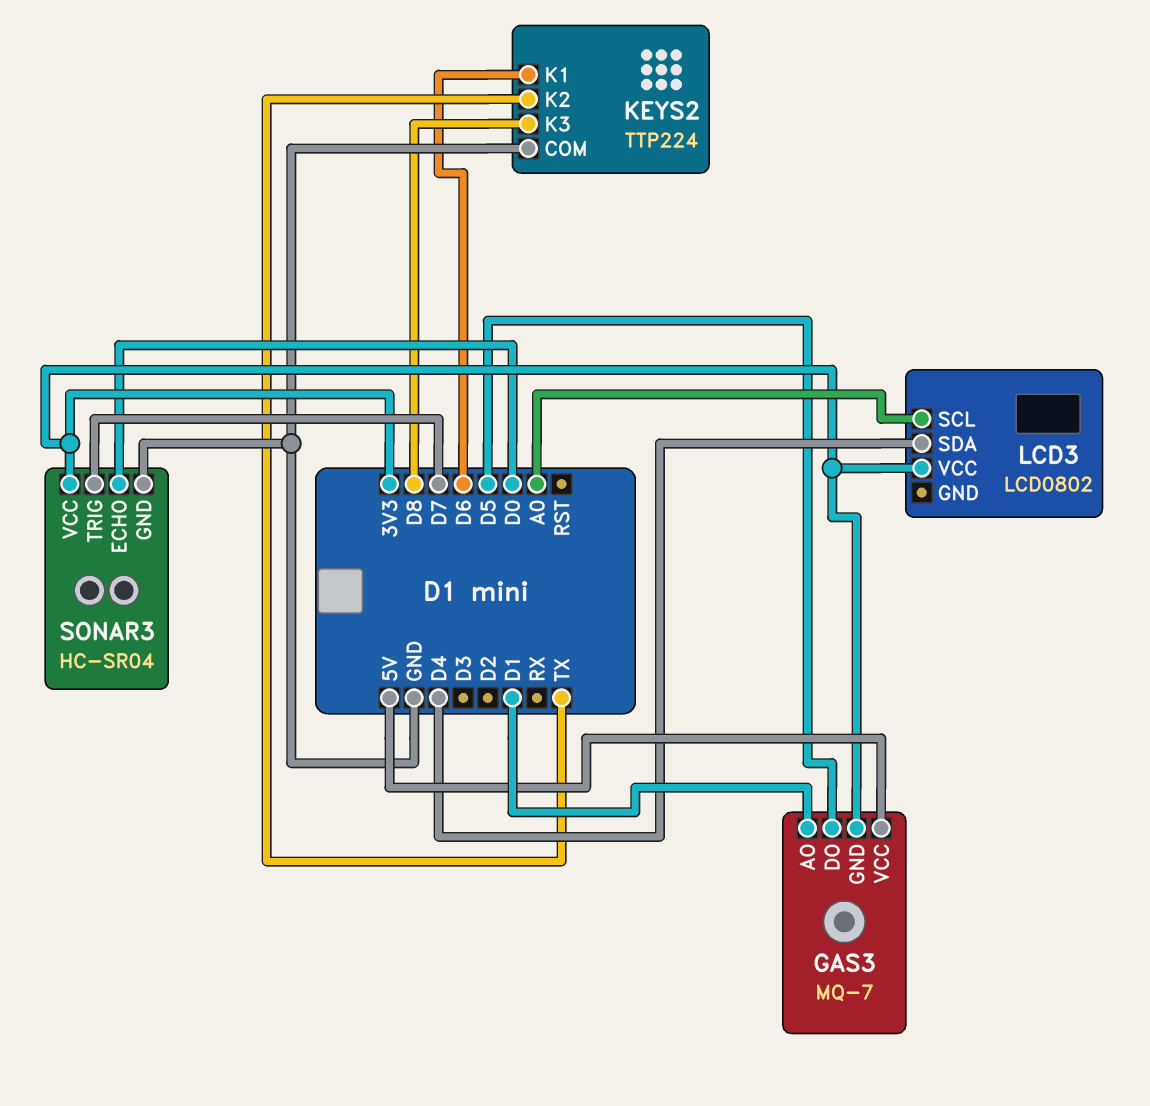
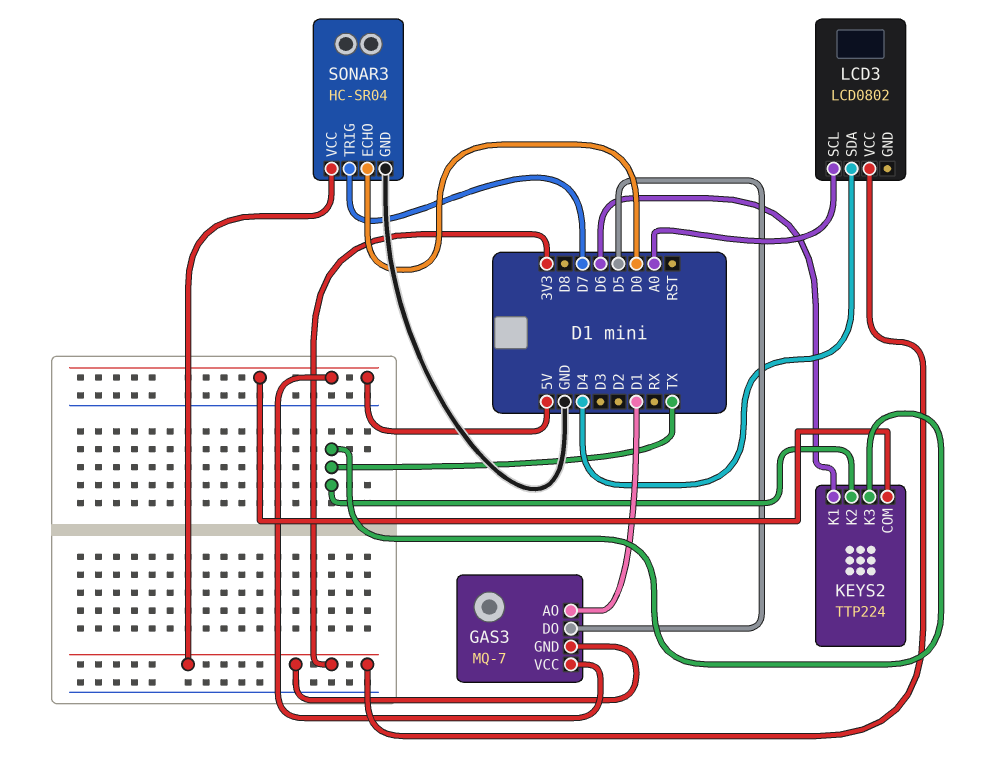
KEYS2 pin COM: GND -> 5V
KEYS2 pin K3: D8 -> TX

